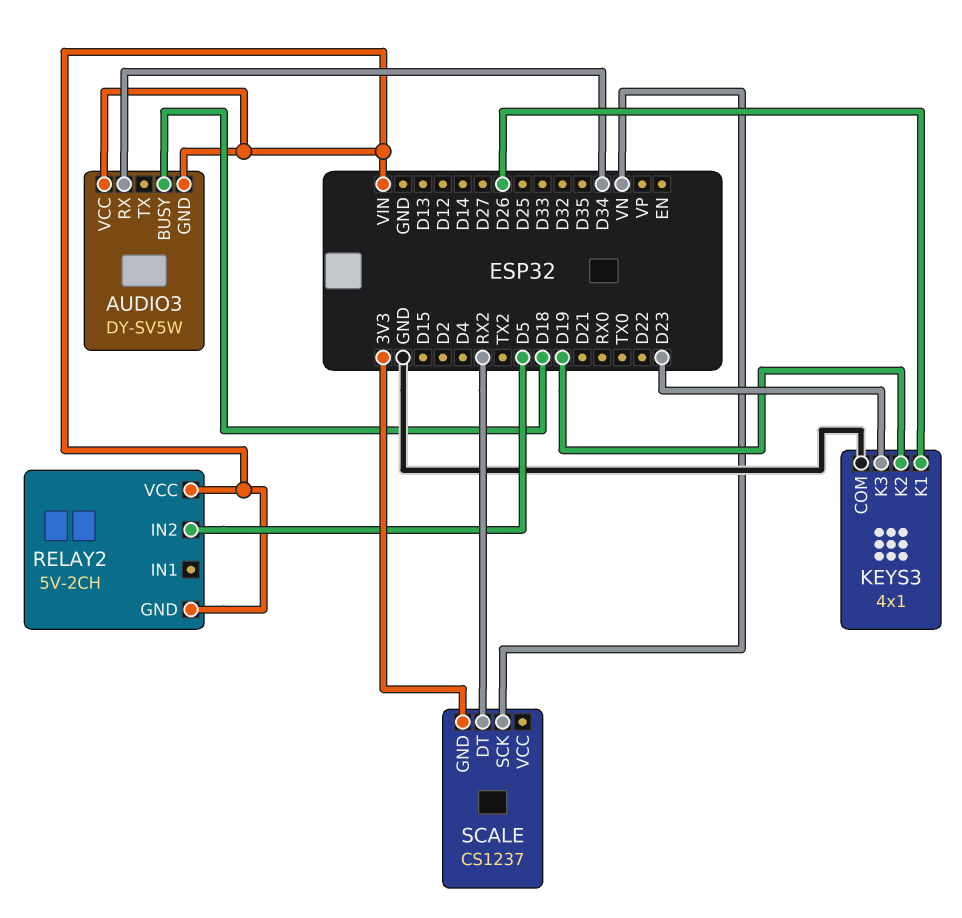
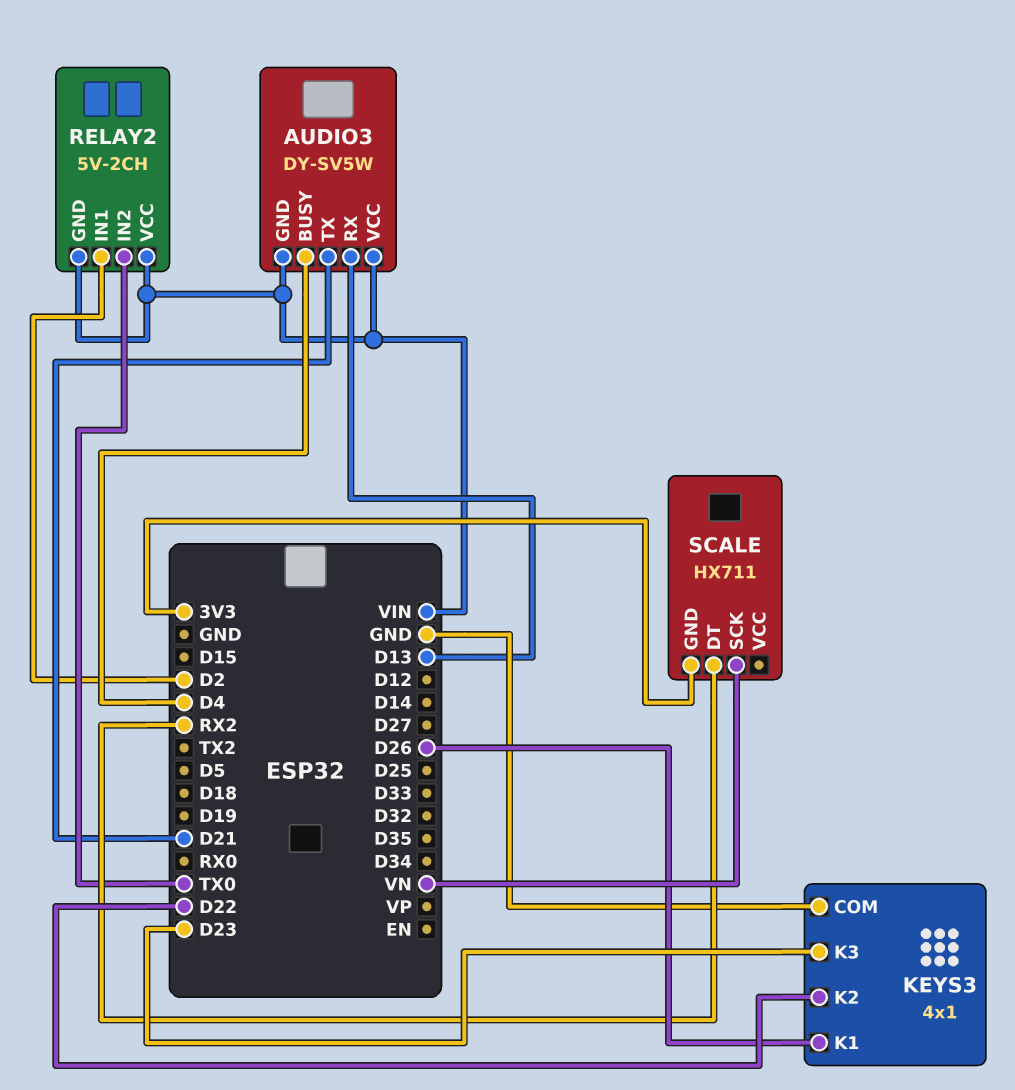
AUDIO3 pin BUSY: D18 -> D4
AUDIO3 pin RX: D34 -> D13
AUDIO3 pin TX: none -> D21
KEYS3 pin K2: D19 -> D22
RELAY2 pin IN1: none -> D2
RELAY2 pin IN2: D5 -> TX0
SCALE: CS1237 -> HX711

